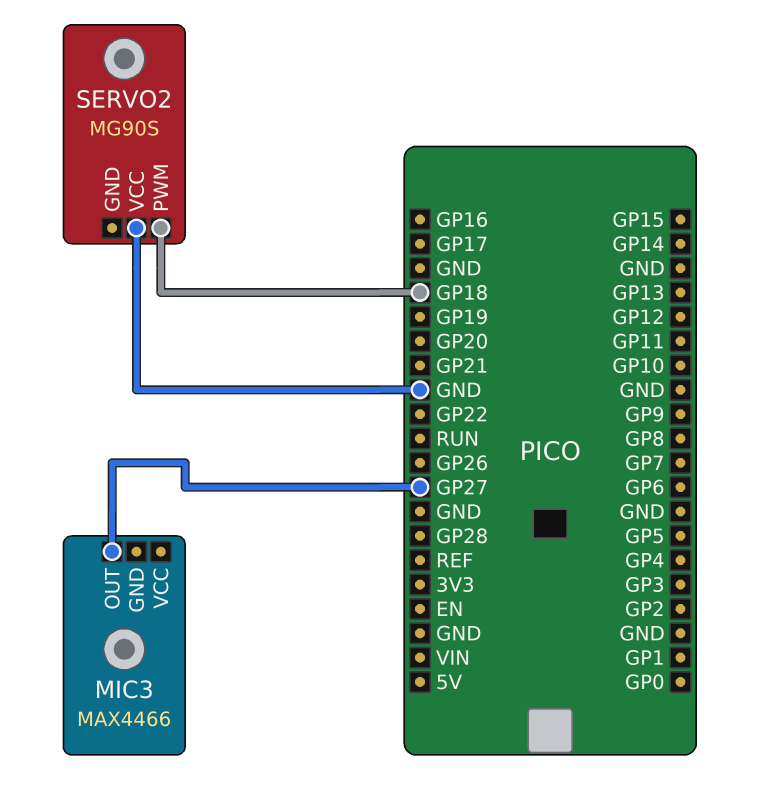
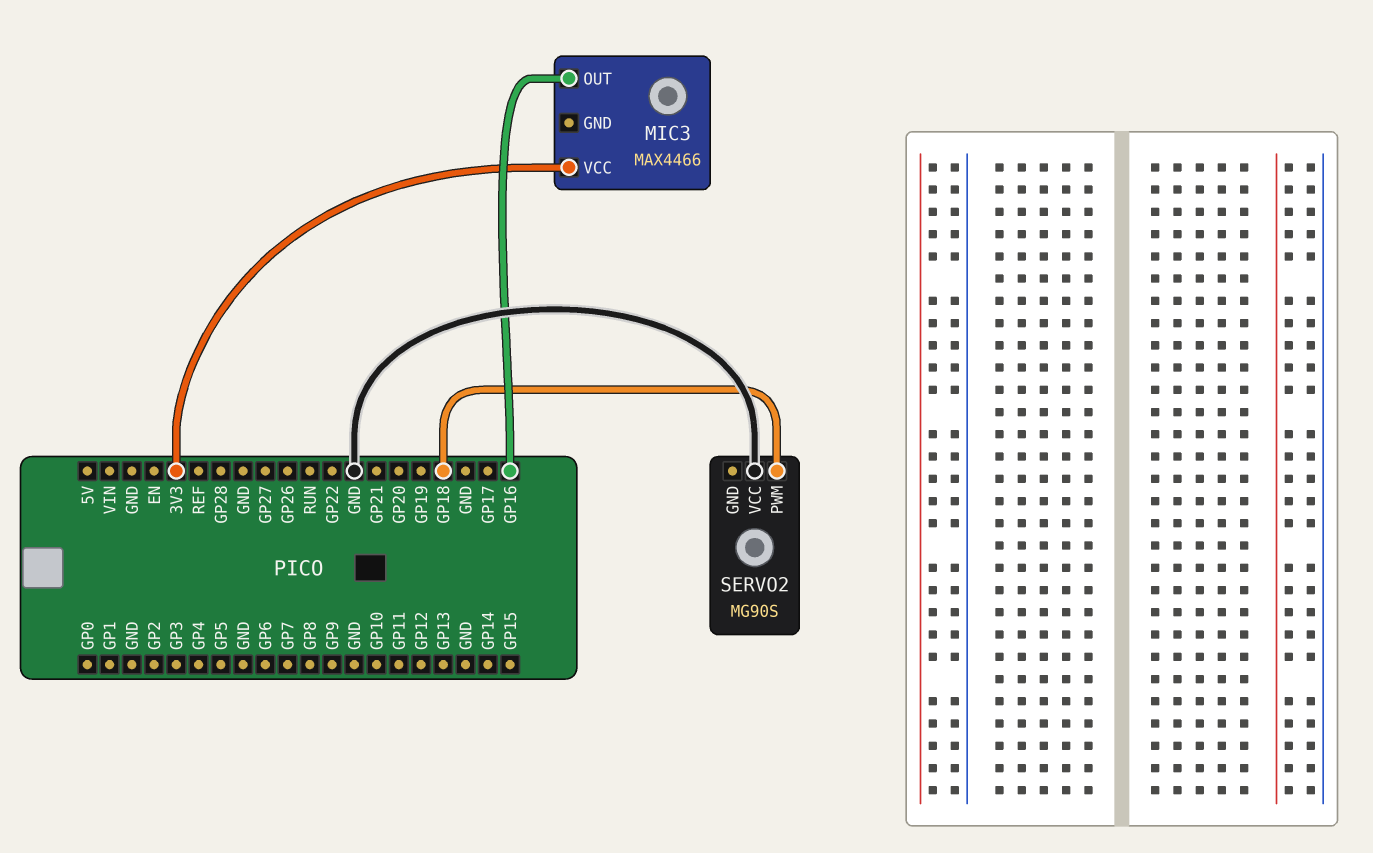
MIC3 pin OUT: GP27 -> GP16
MIC3 pin VCC: none -> 3V3

